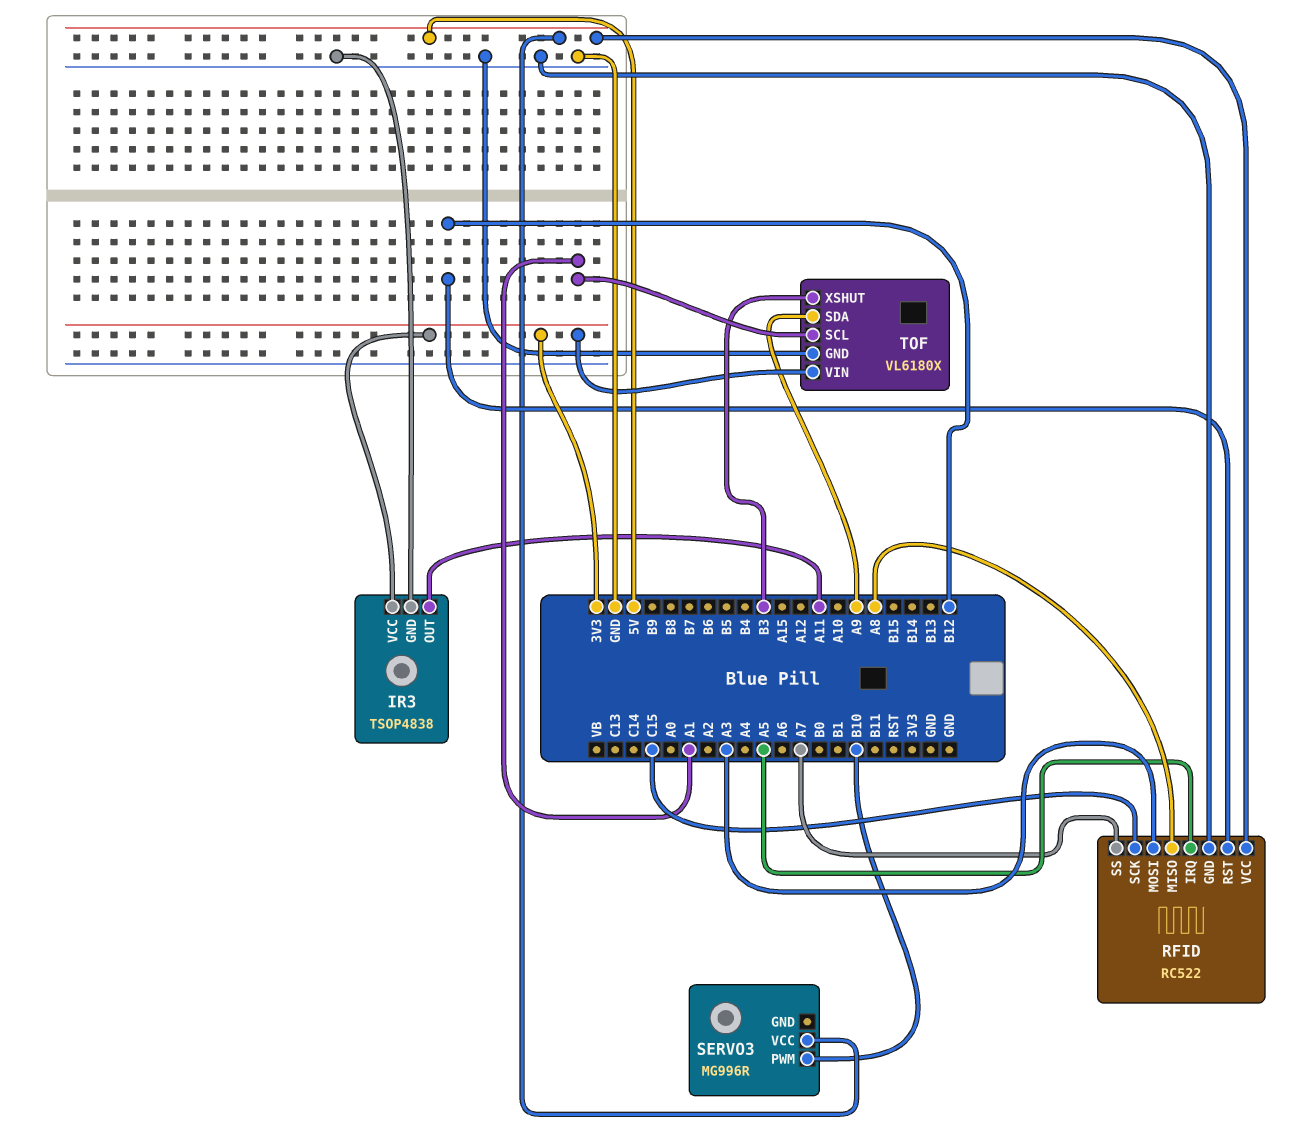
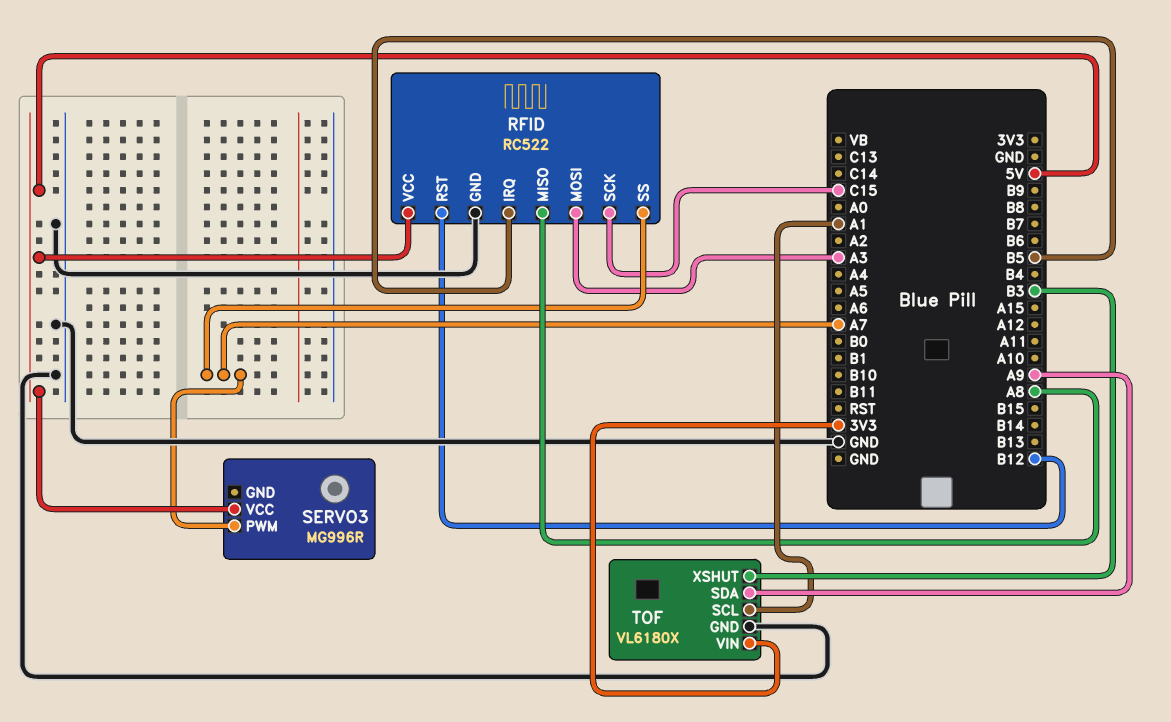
IR3: TSOP4838 -> none
IR3 pin GND: GND -> none
IR3 pin OUT: A11 -> none
IR3 pin VCC: 3V3 -> none
RFID pin IRQ: A5 -> B5
SERVO3 pin PWM: B10 -> A7

